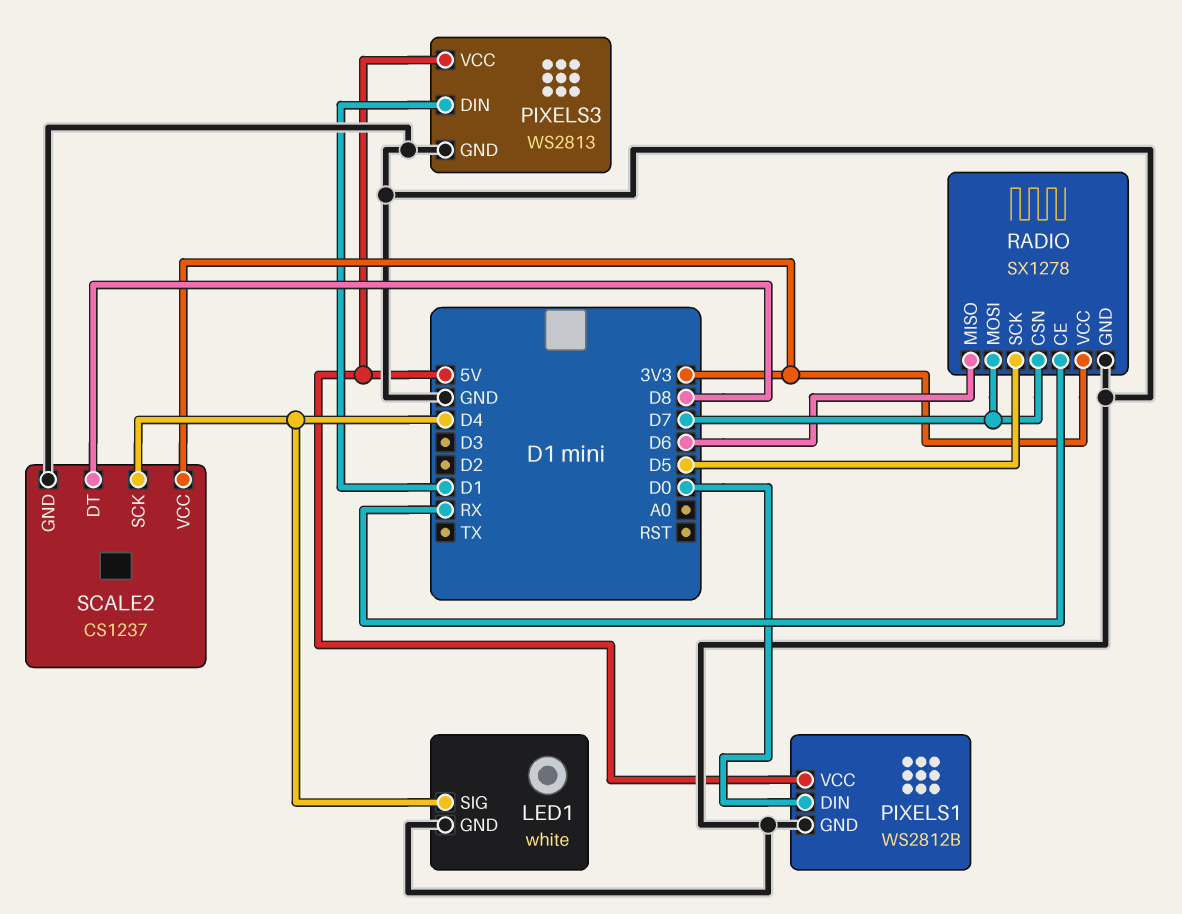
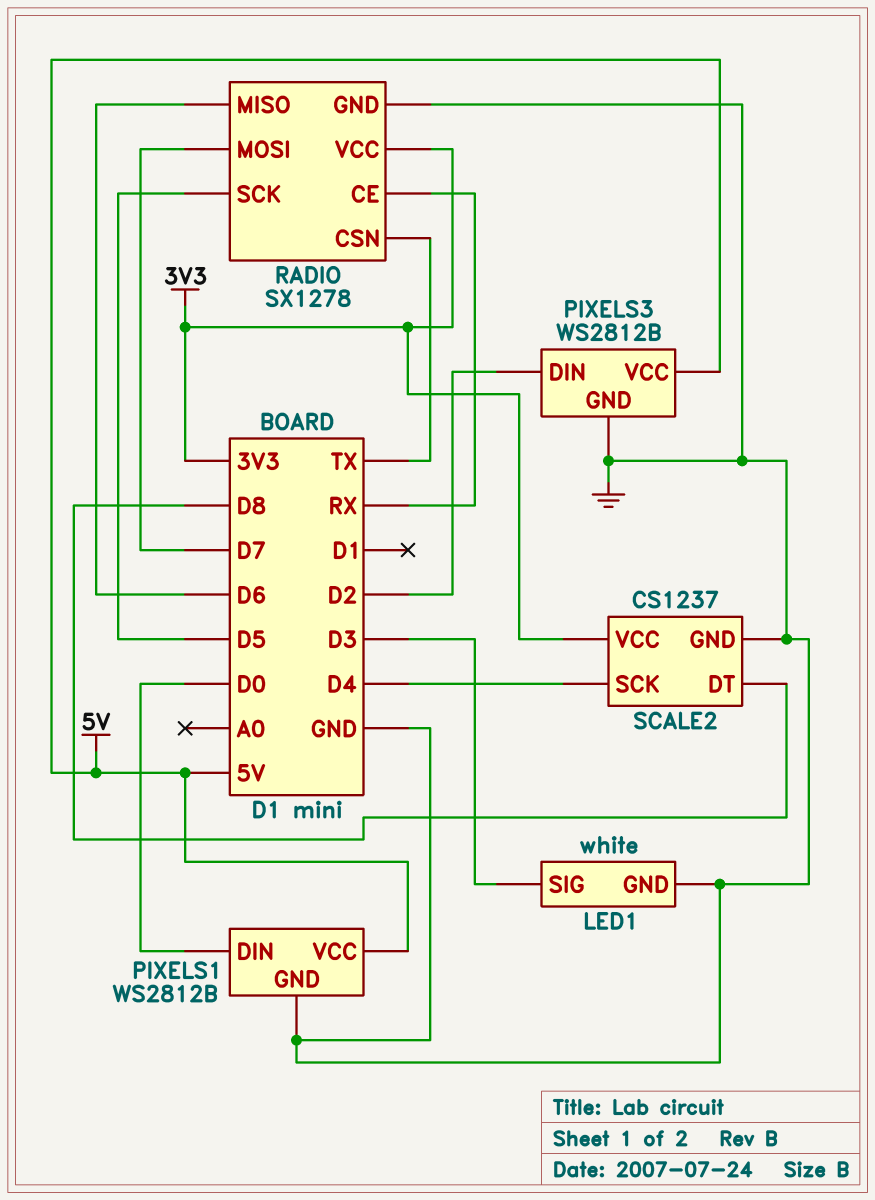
LED1 pin SIG: D4 -> D3
PIXELS3: WS2813 -> WS2812B
PIXELS3 pin DIN: D1 -> D2
RADIO pin CSN: D7 -> TX

